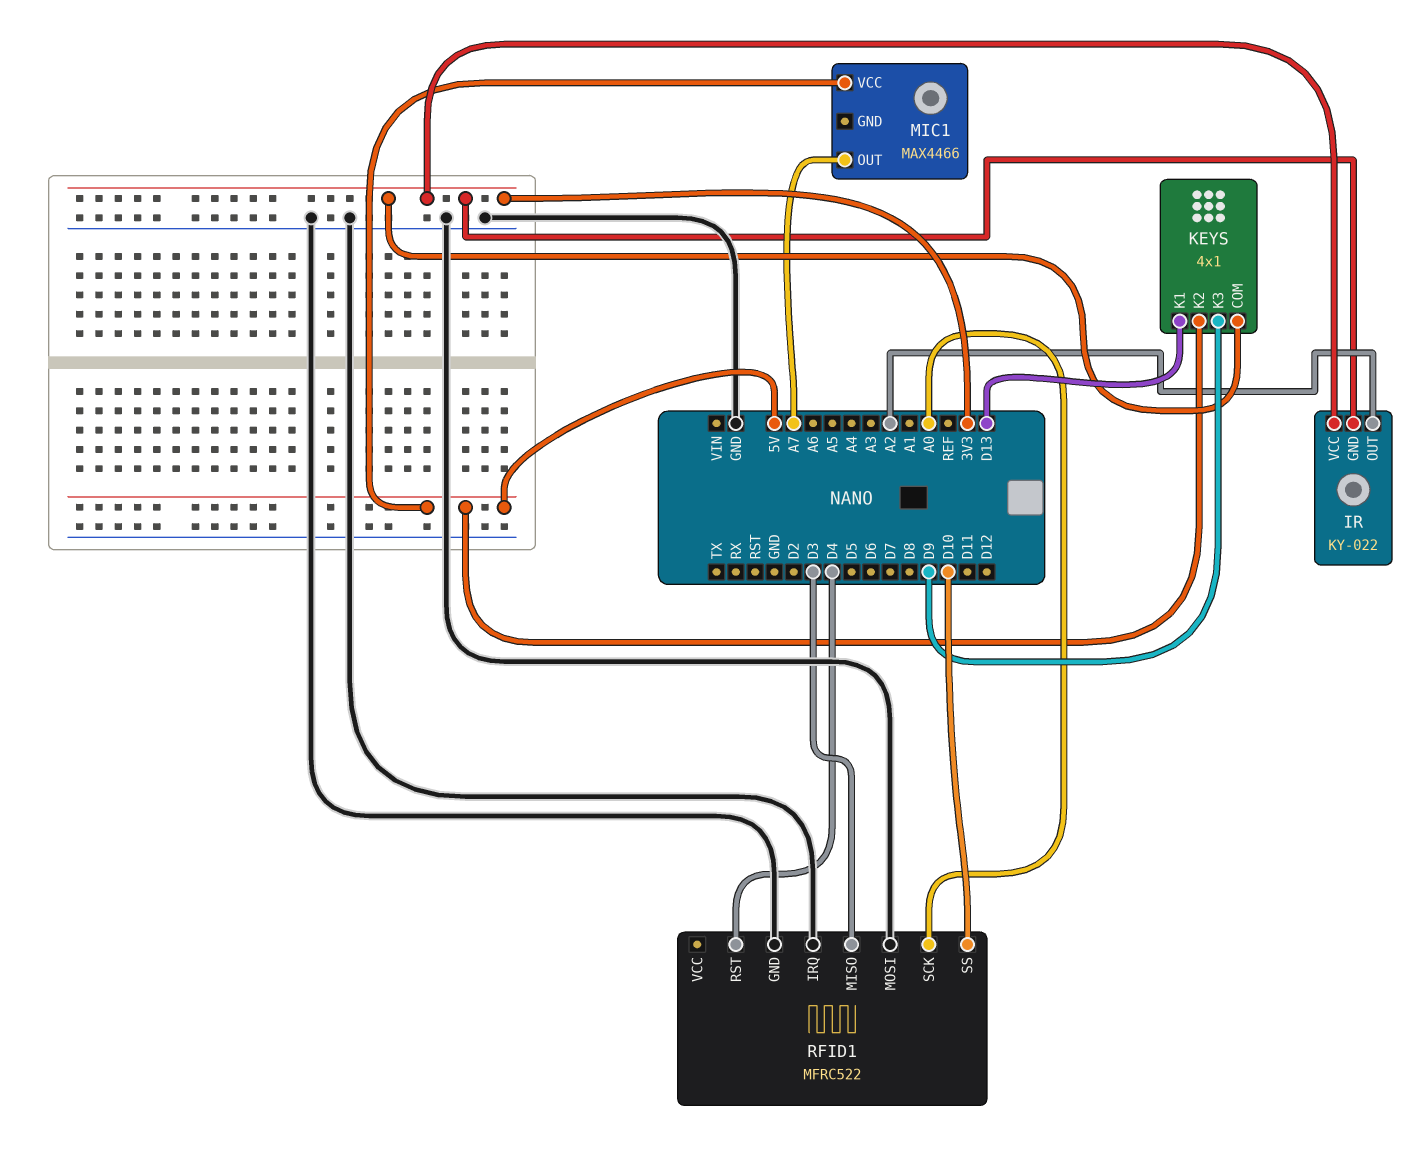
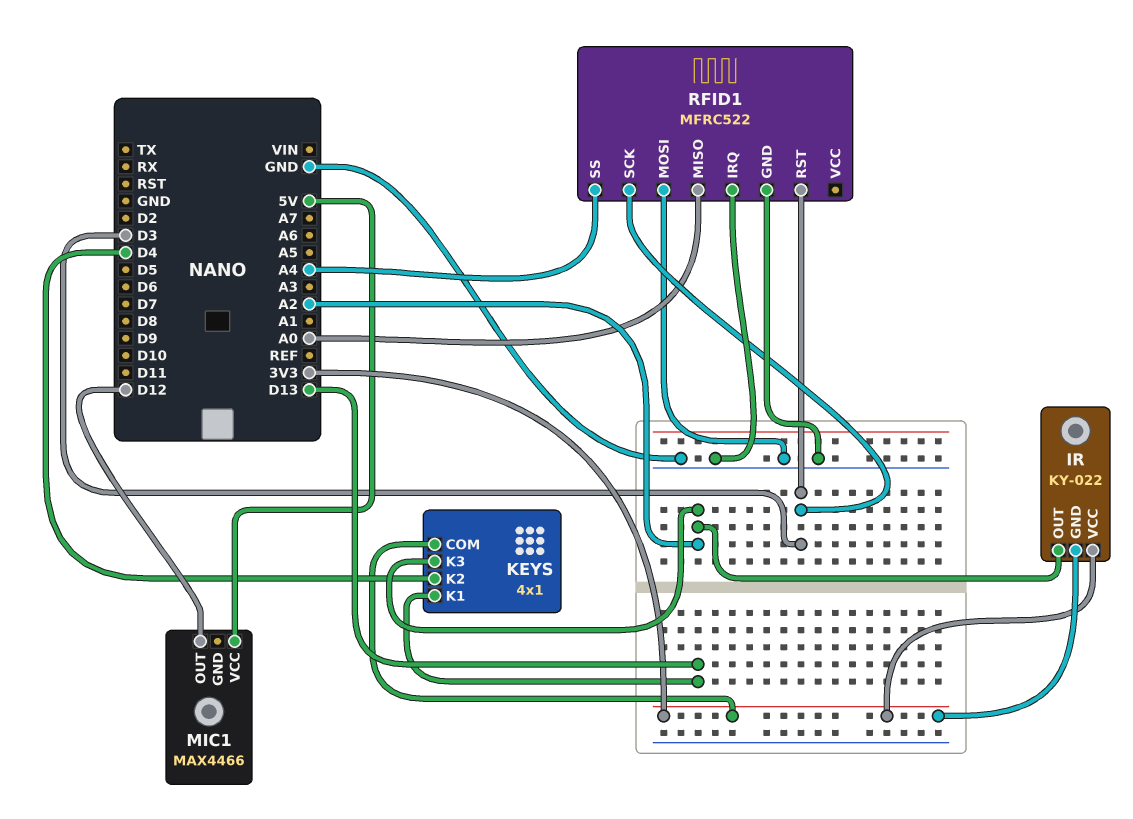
KEYS pin K2: 5V -> D4
KEYS pin K3: D9 -> A2
MIC1 pin OUT: A7 -> D12
RFID1 pin MISO: D3 -> A0
RFID1 pin RST: D4 -> D3
RFID1 pin SCK: A0 -> D3
RFID1 pin SS: D10 -> A4

